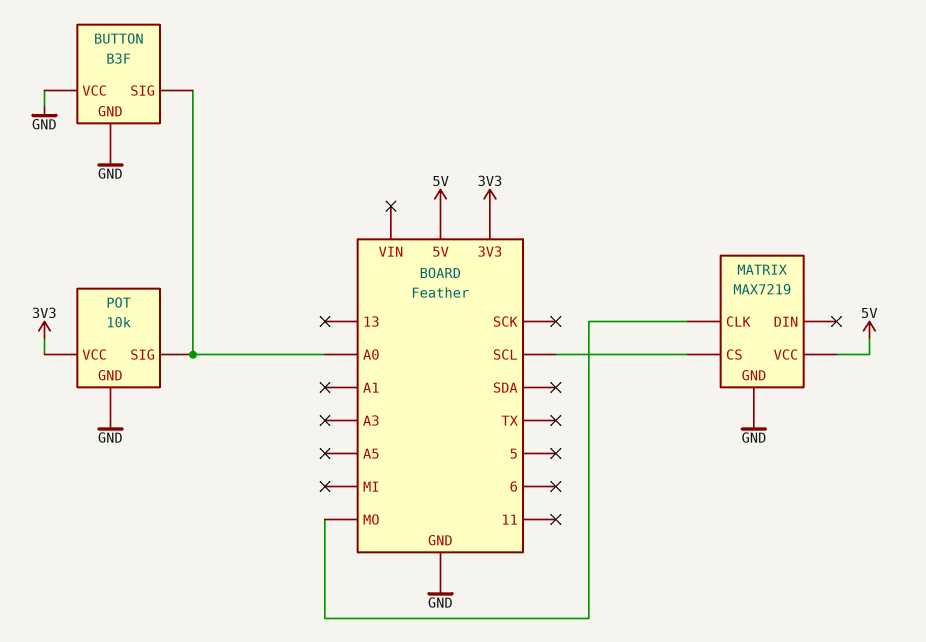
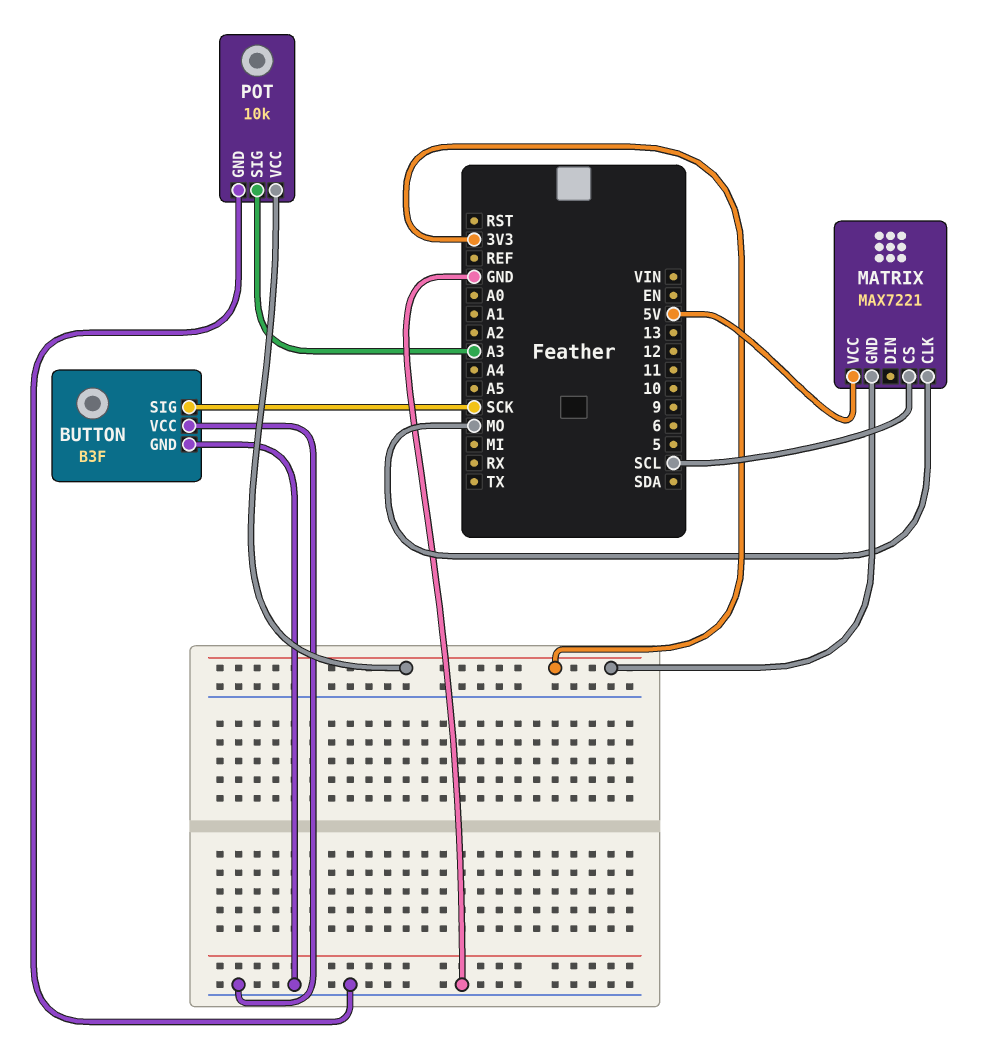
BUTTON pin SIG: A0 -> SCK
MATRIX: MAX7219 -> MAX7221
MATRIX pin GND: GND -> 3V3
POT pin SIG: A0 -> A3

